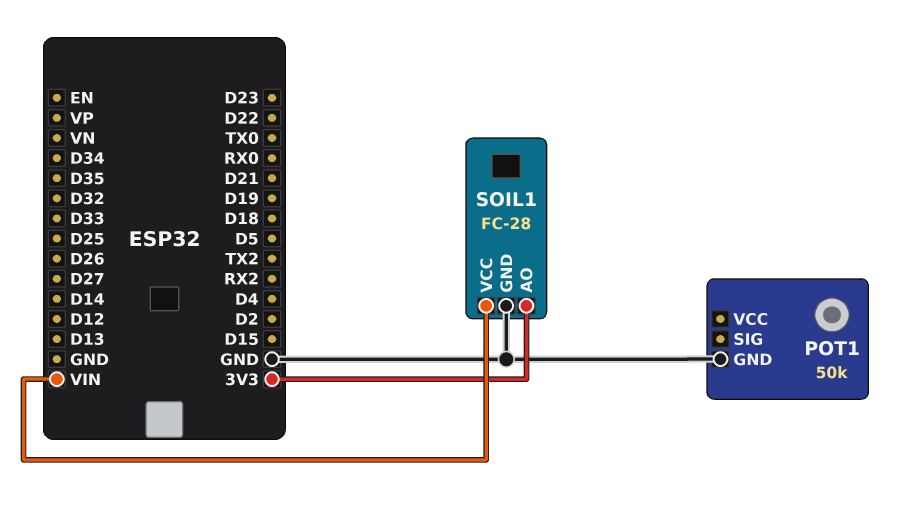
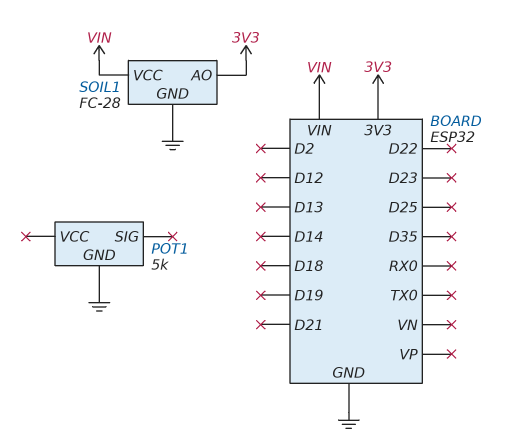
POT1: 50k -> 5k

